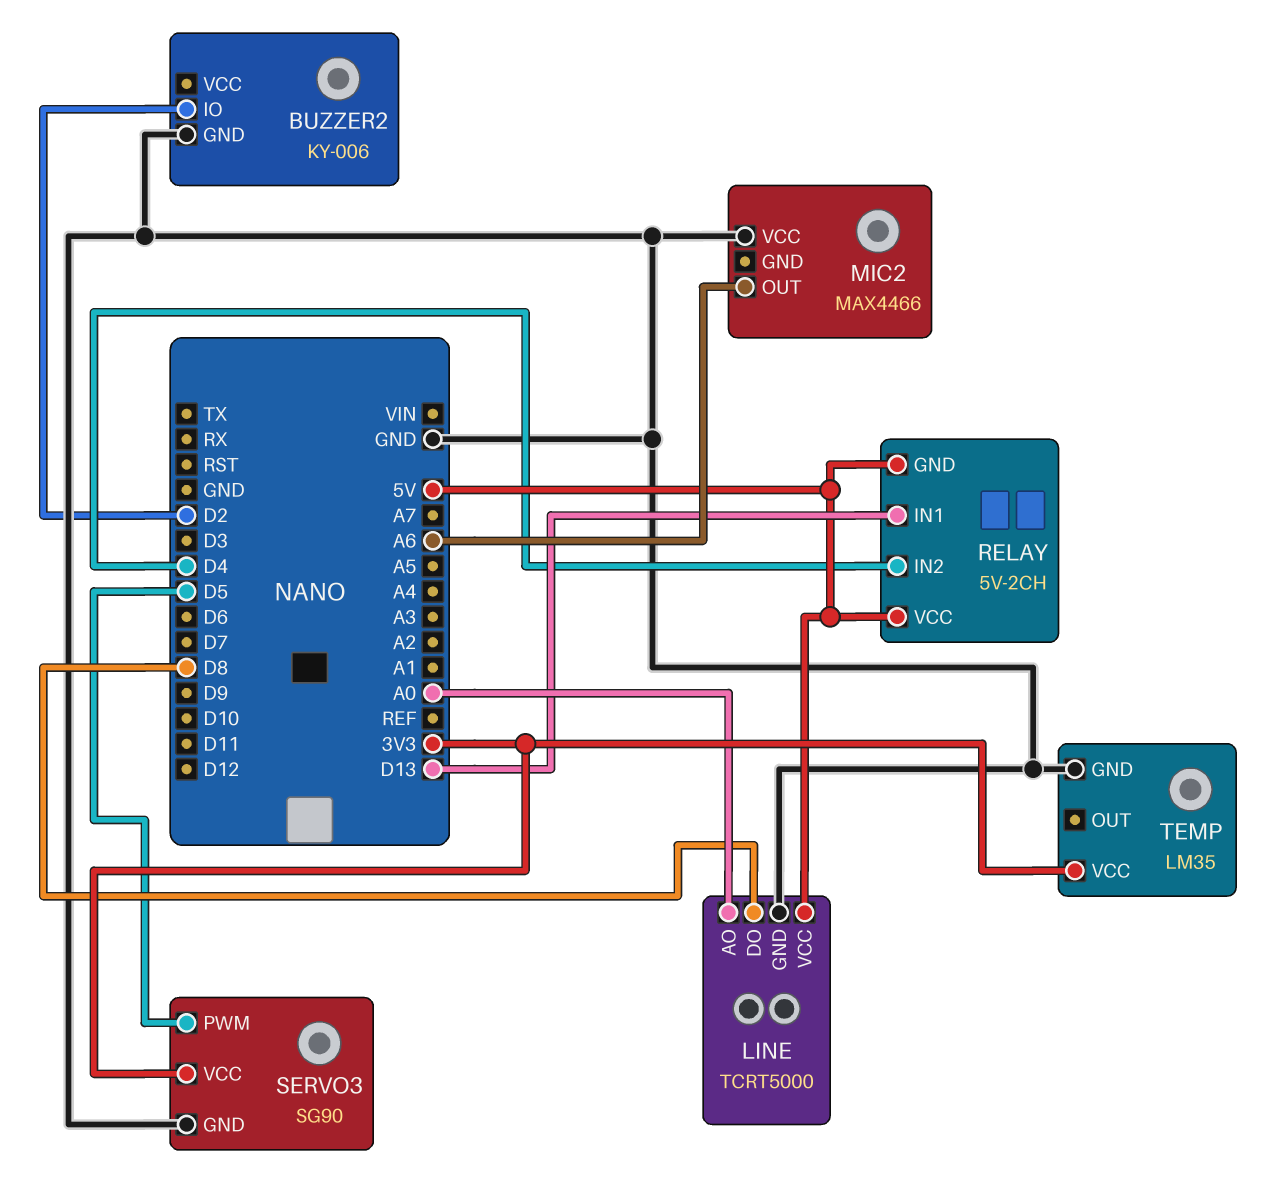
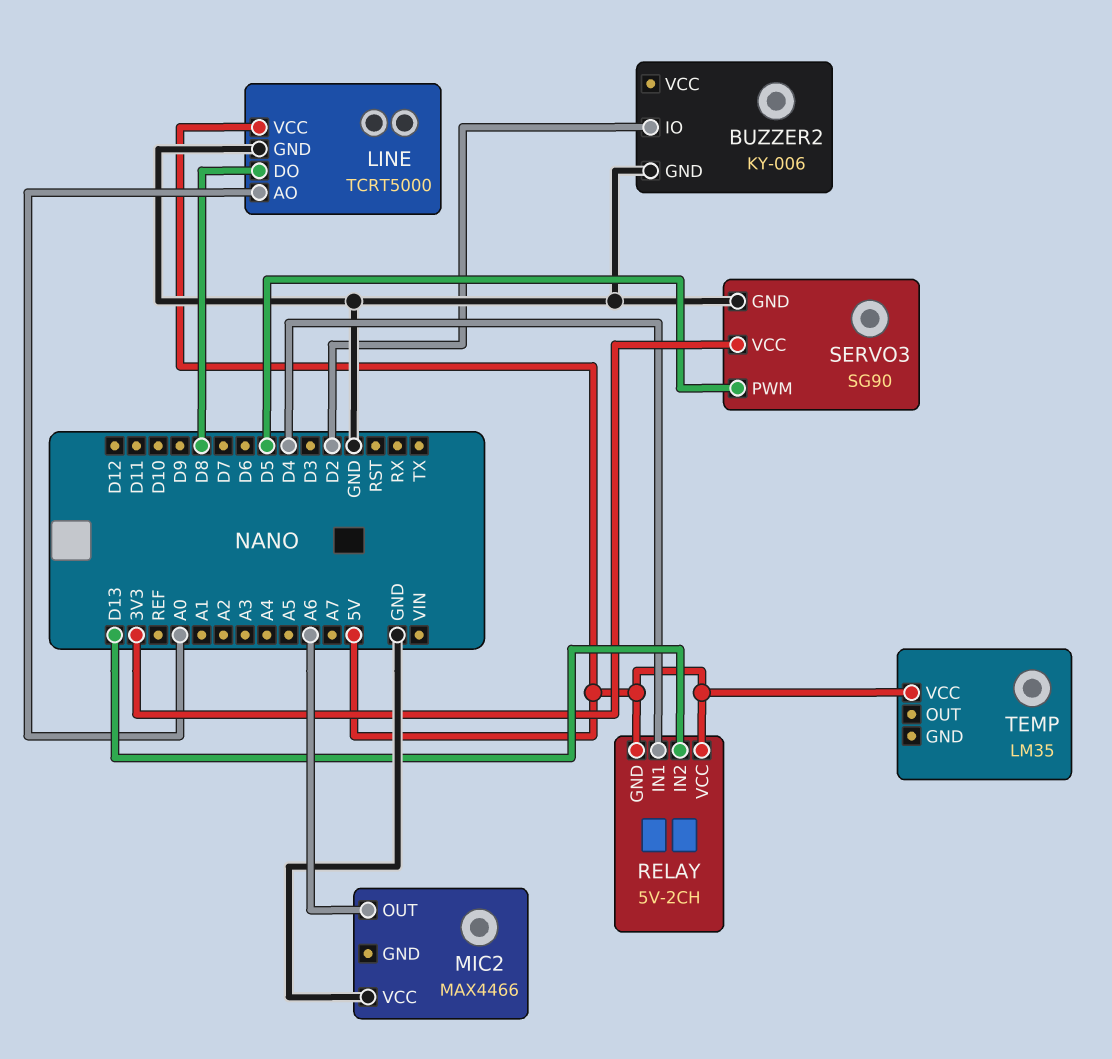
RELAY pin IN1: D13 -> D4
RELAY pin IN2: D4 -> D13
TEMP pin GND: GND -> none
TEMP pin VCC: 3V3 -> 5V

